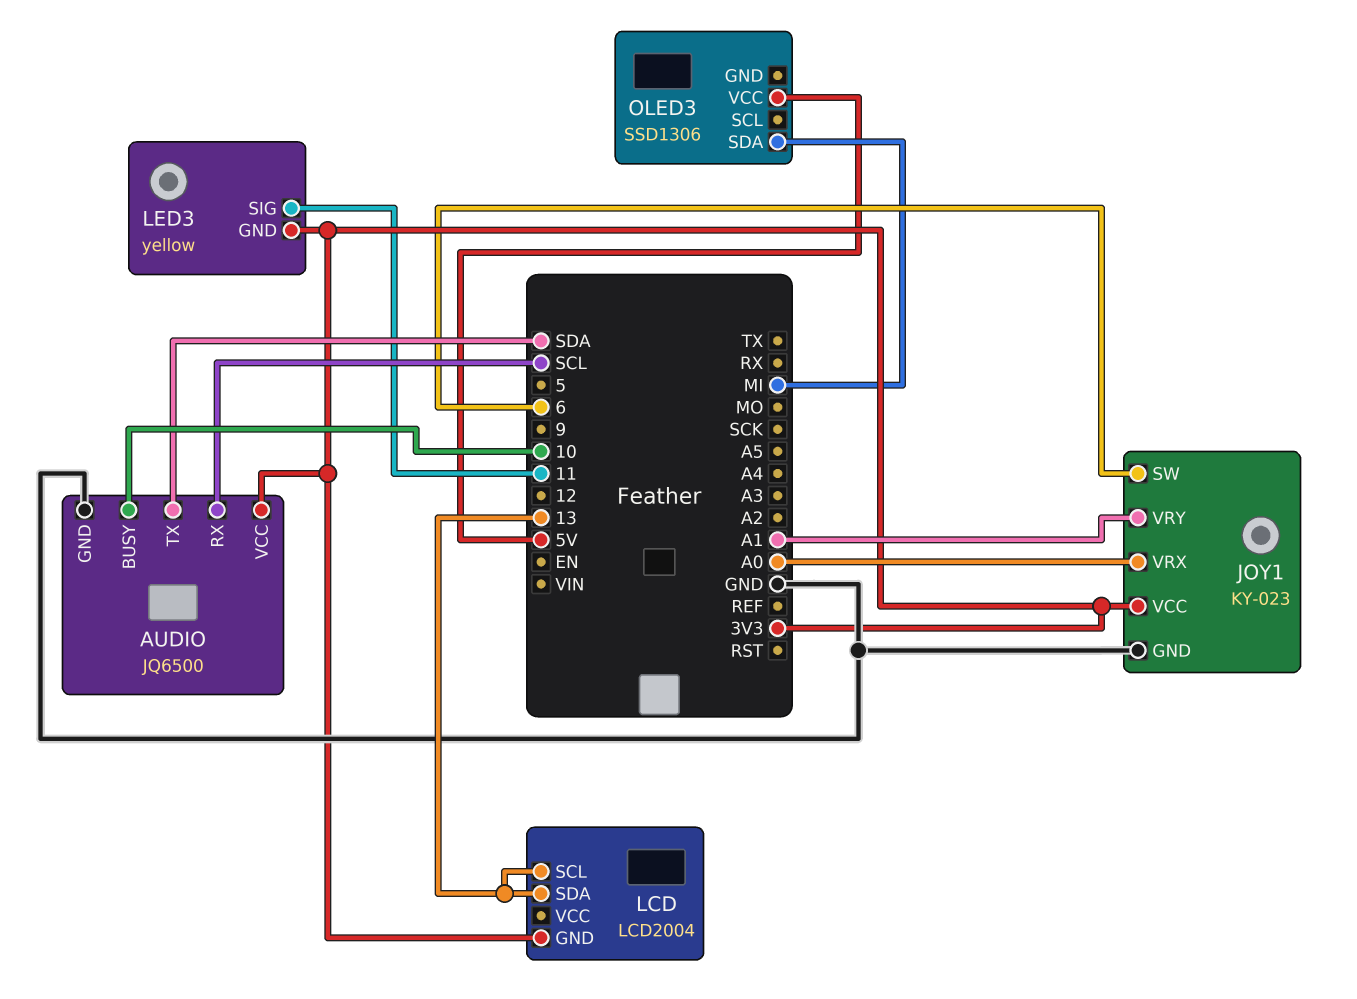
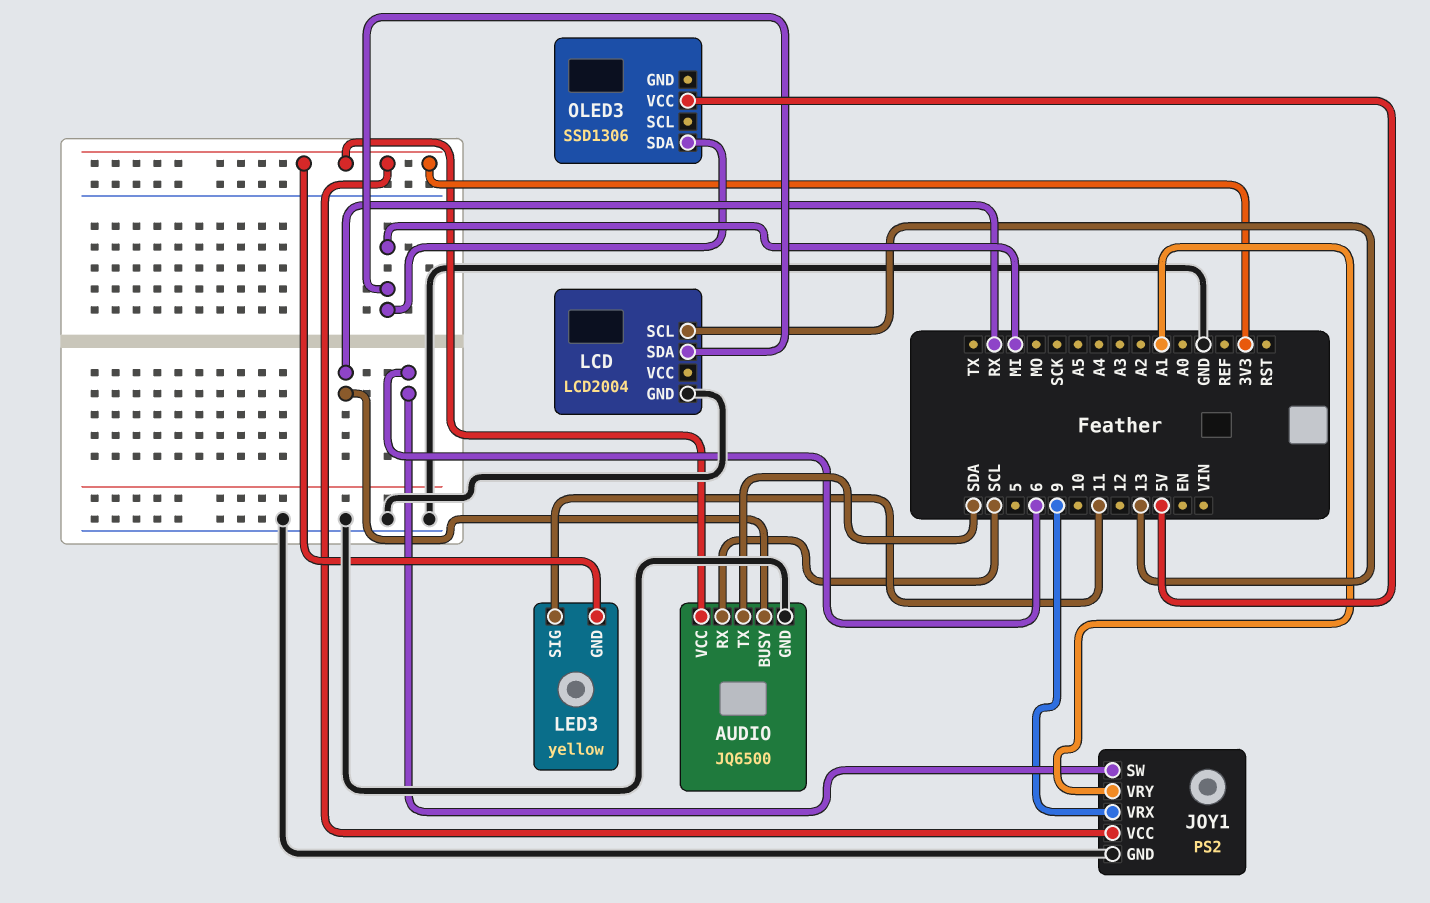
AUDIO pin BUSY: 10 -> RX
JOY1: KY-023 -> PS2
JOY1 pin VRX: A0 -> 9
LCD pin GND: 3V3 -> GND
LCD pin SDA: 13 -> MI

